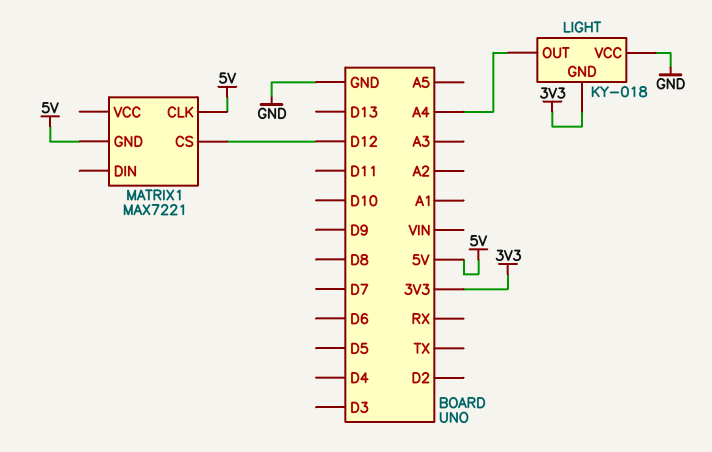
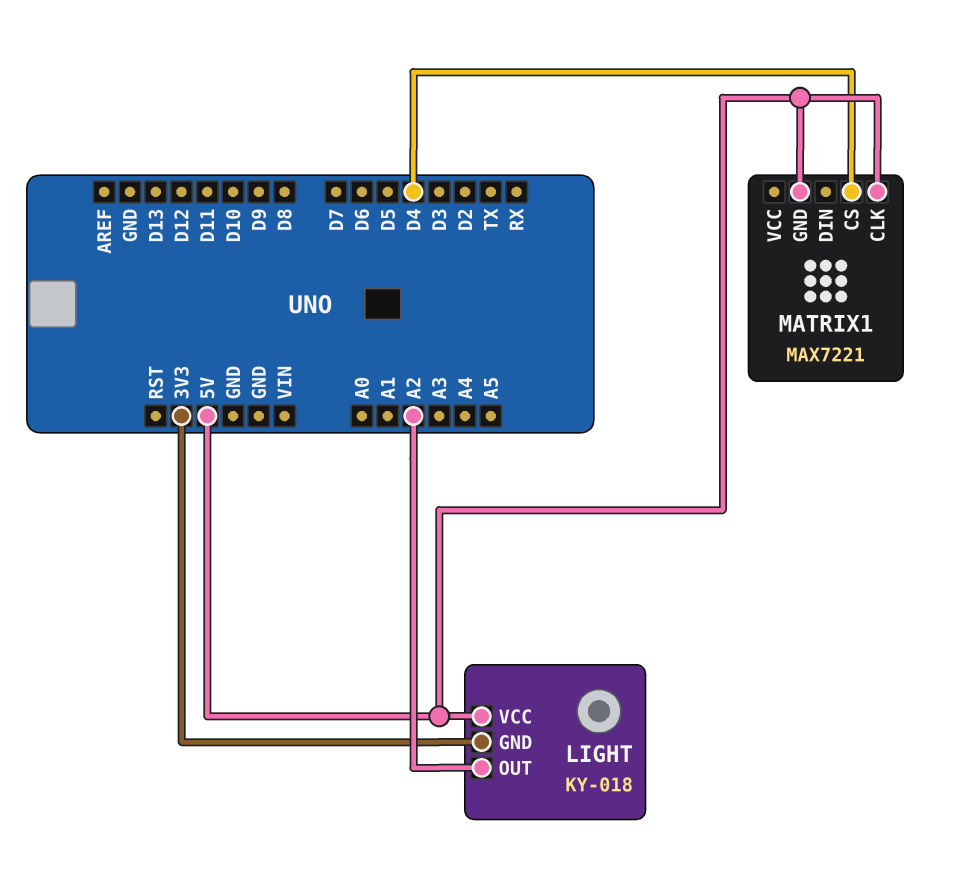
LIGHT pin OUT: A4 -> A2
LIGHT pin VCC: GND -> 5V
MATRIX1 pin CS: D12 -> D4

